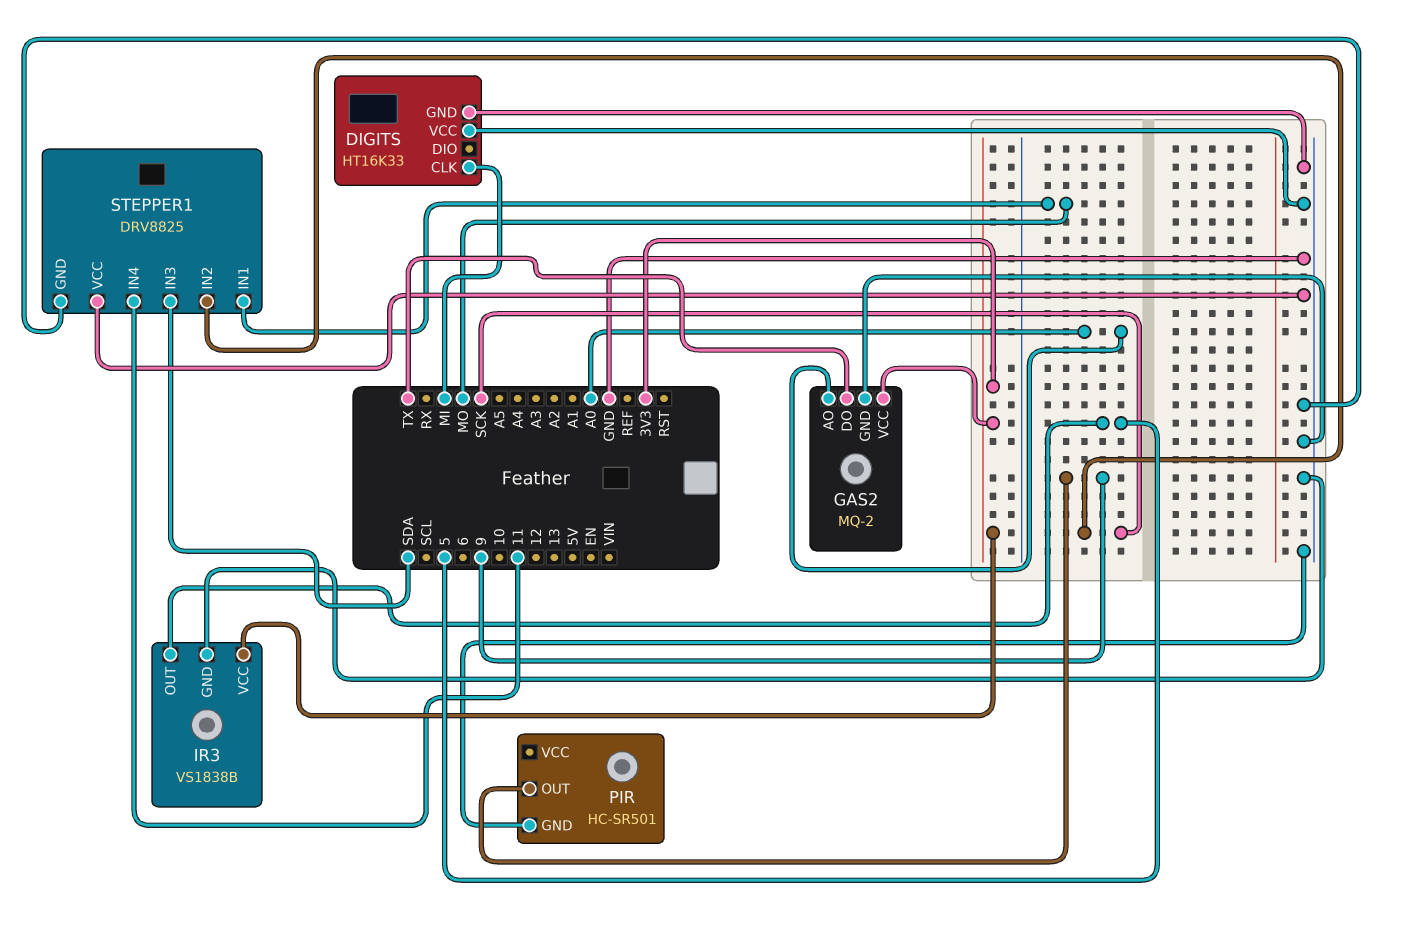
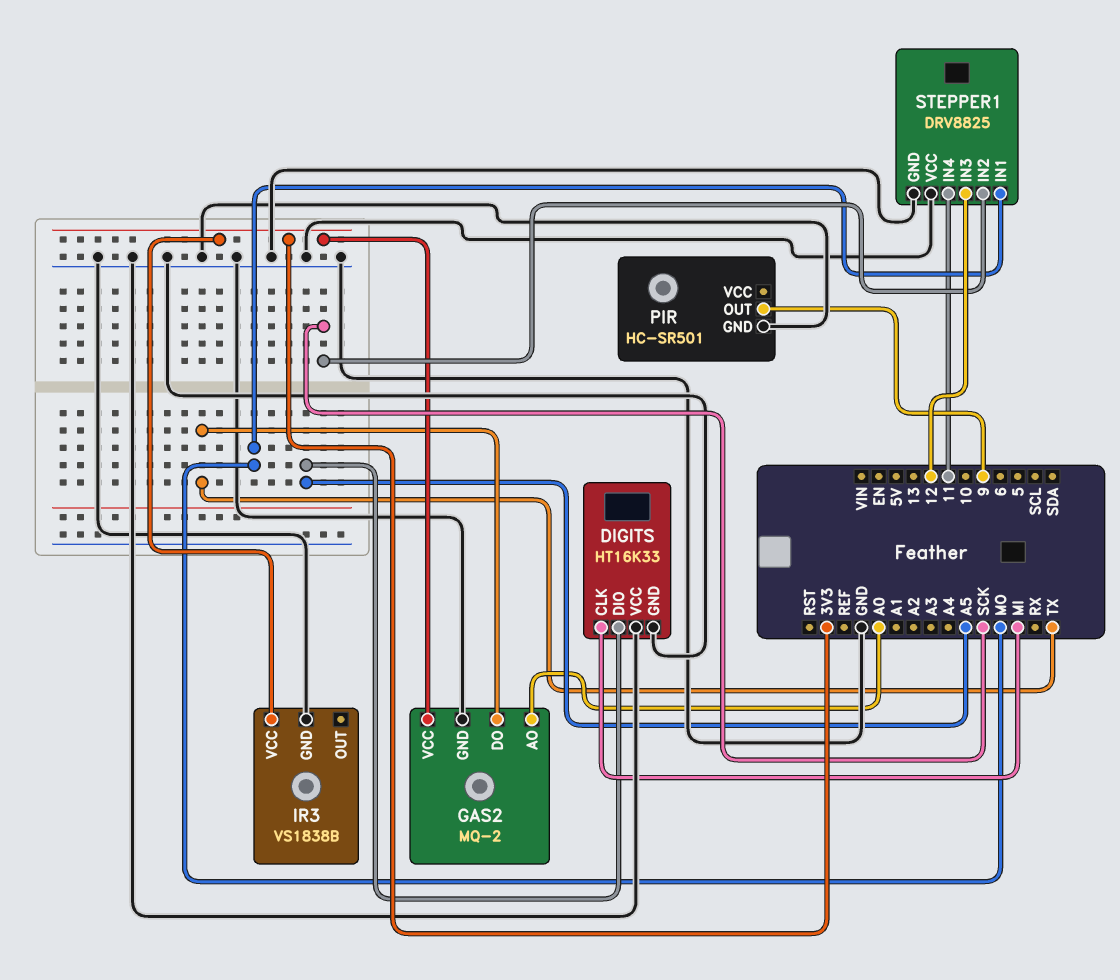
DIGITS pin DIO: none -> A5
IR3 pin OUT: 5 -> none
STEPPER1 pin IN3: SDA -> 12

